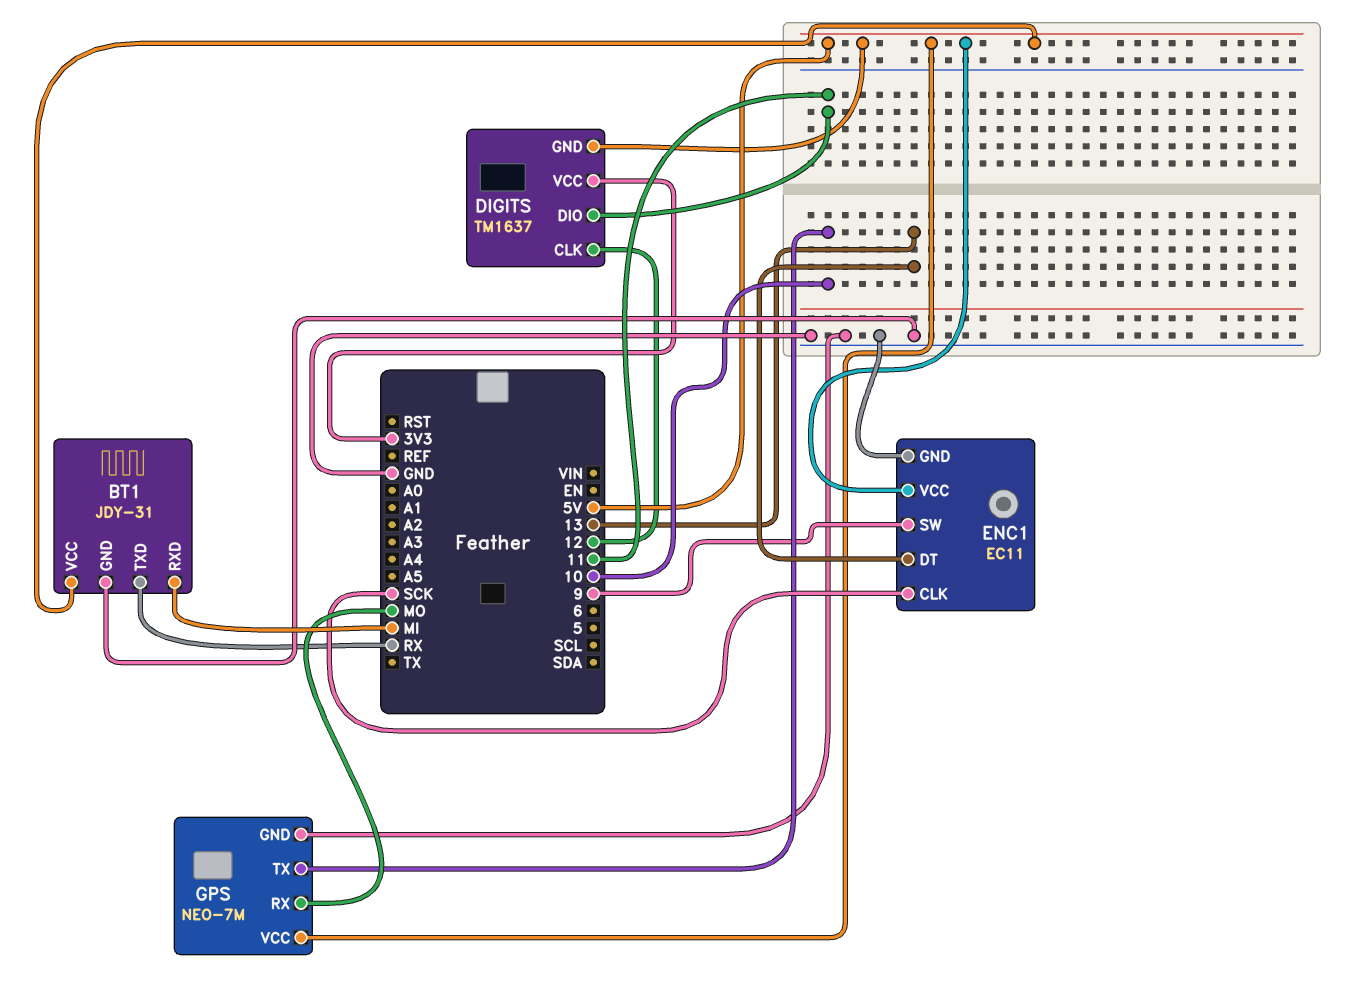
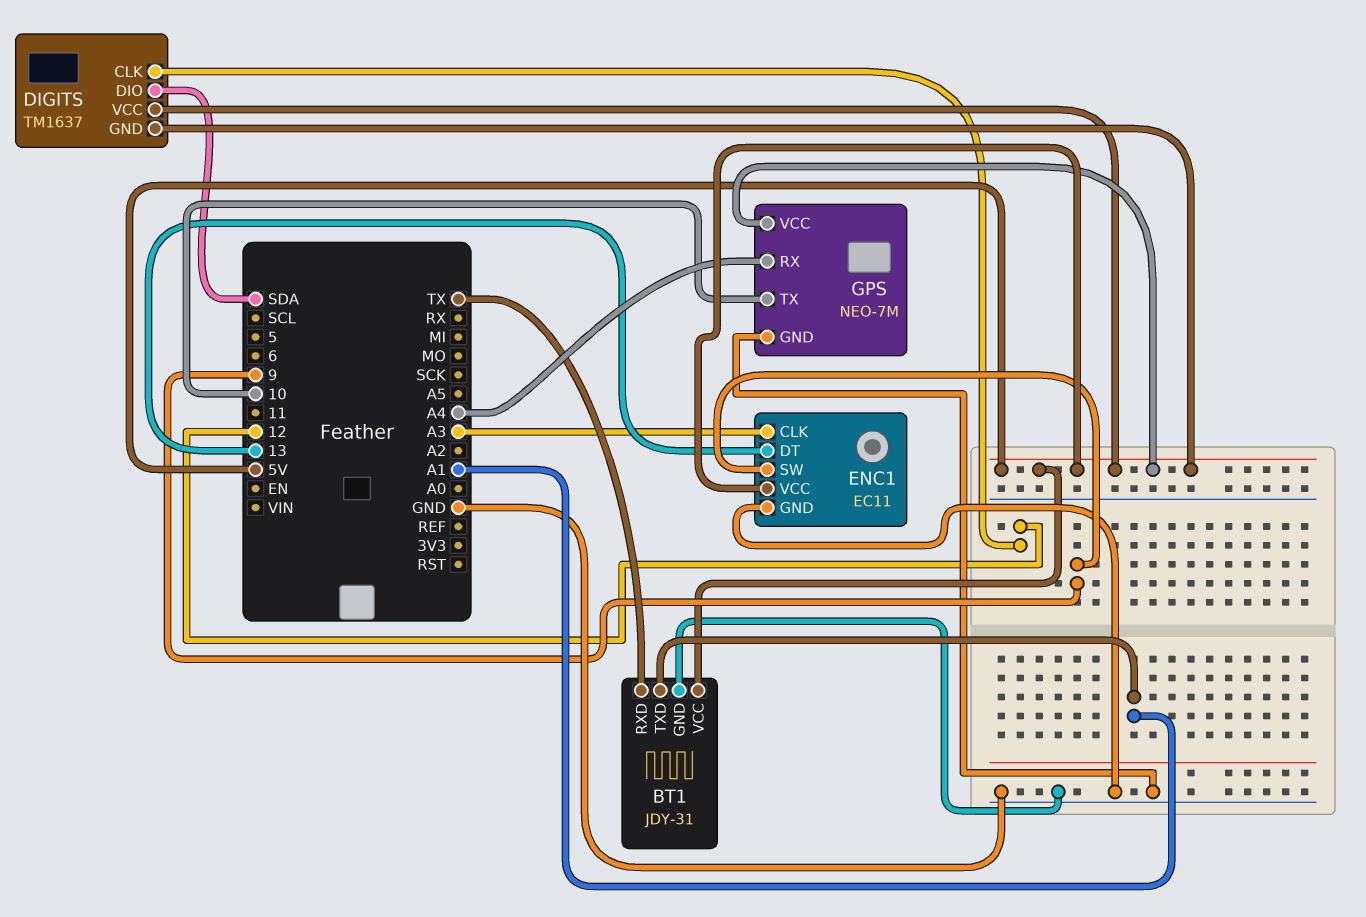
BT1 pin RXD: MI -> TX
BT1 pin TXD: RX -> A1
DIGITS pin DIO: 11 -> SDA
DIGITS pin VCC: 3V3 -> 5V
ENC1 pin CLK: SCK -> A3
GPS pin RX: MO -> A4

